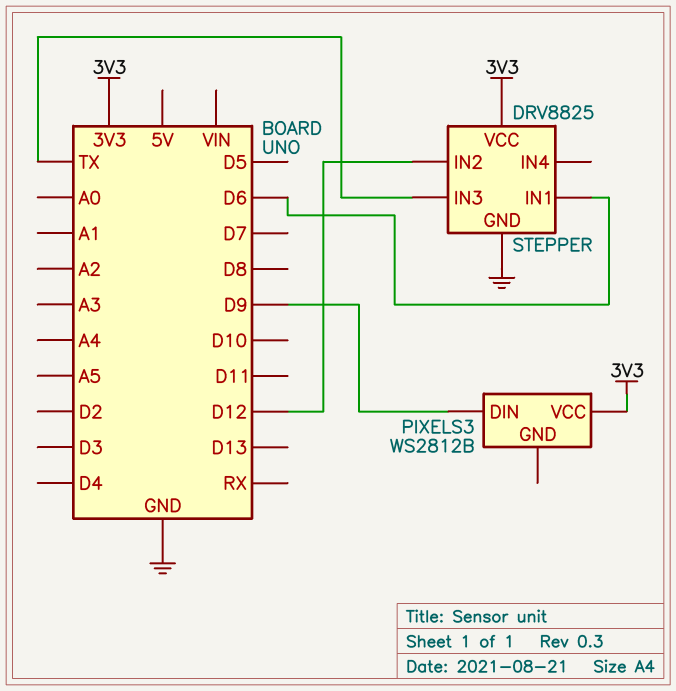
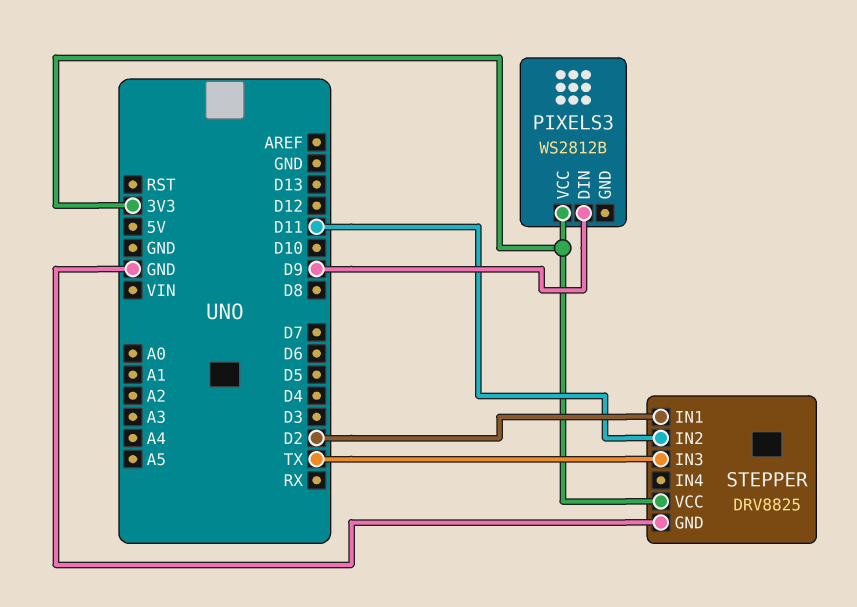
STEPPER pin IN1: D6 -> D2
STEPPER pin IN2: D12 -> D11

